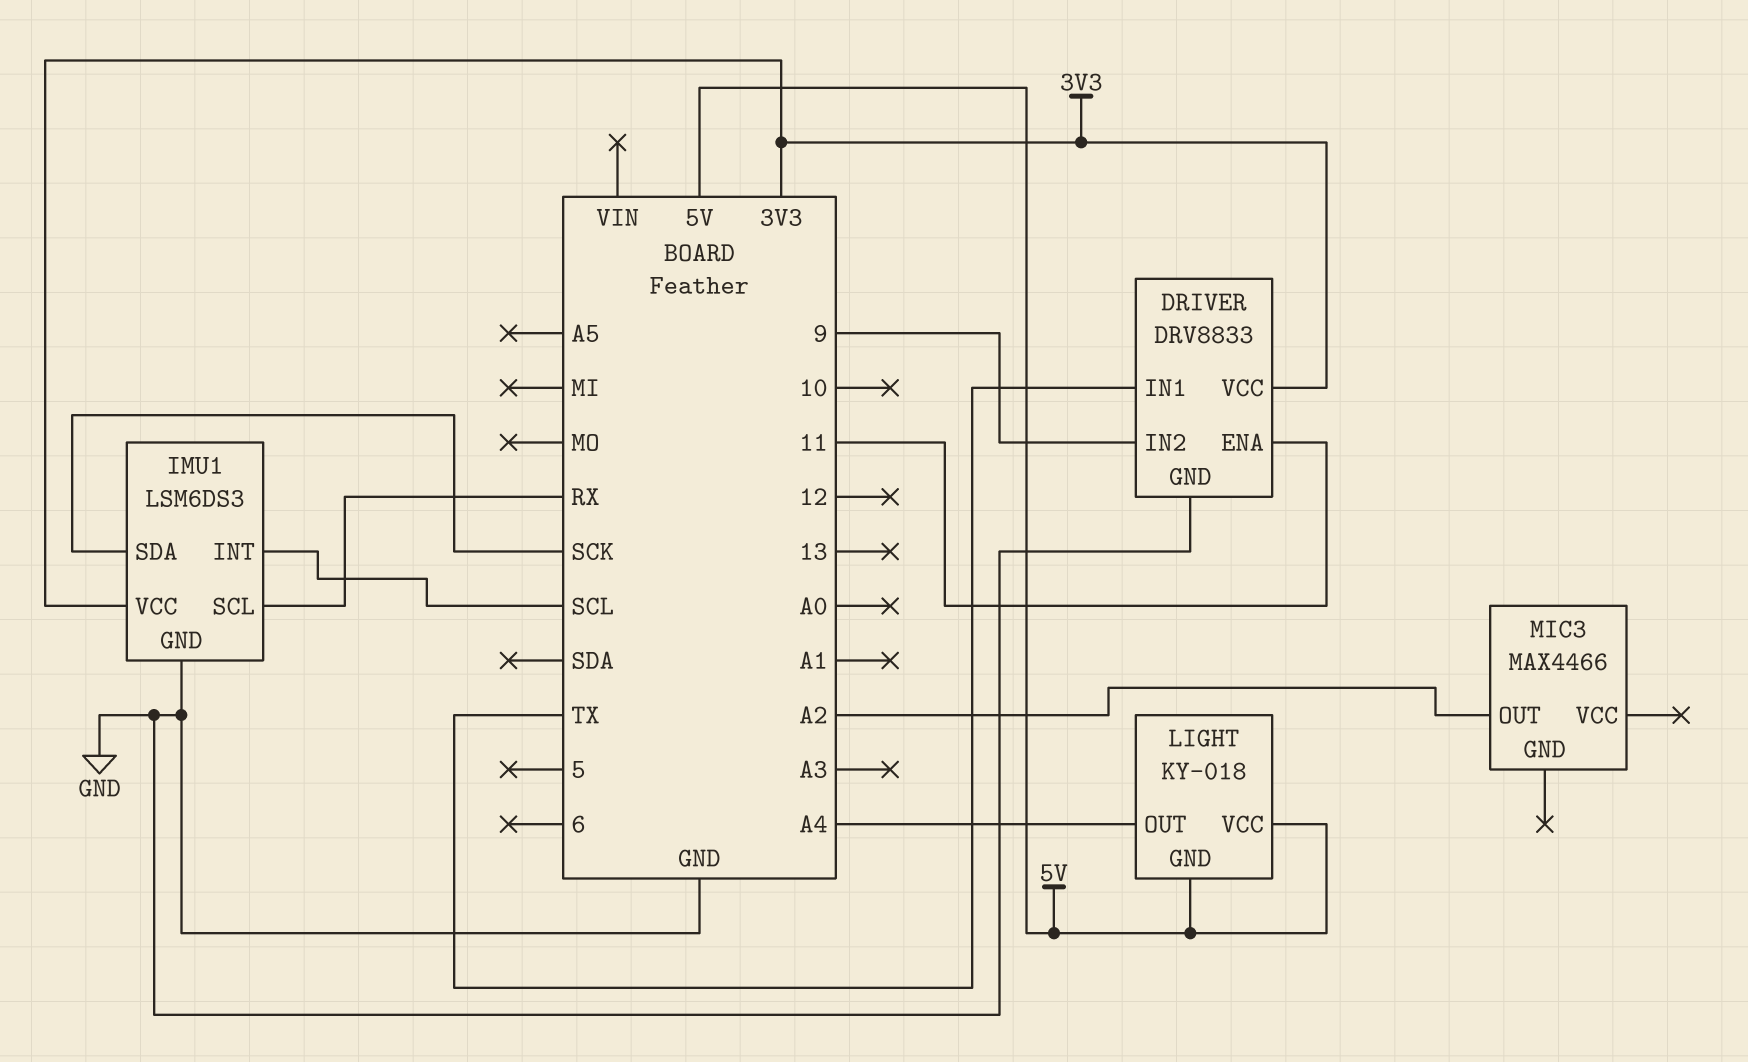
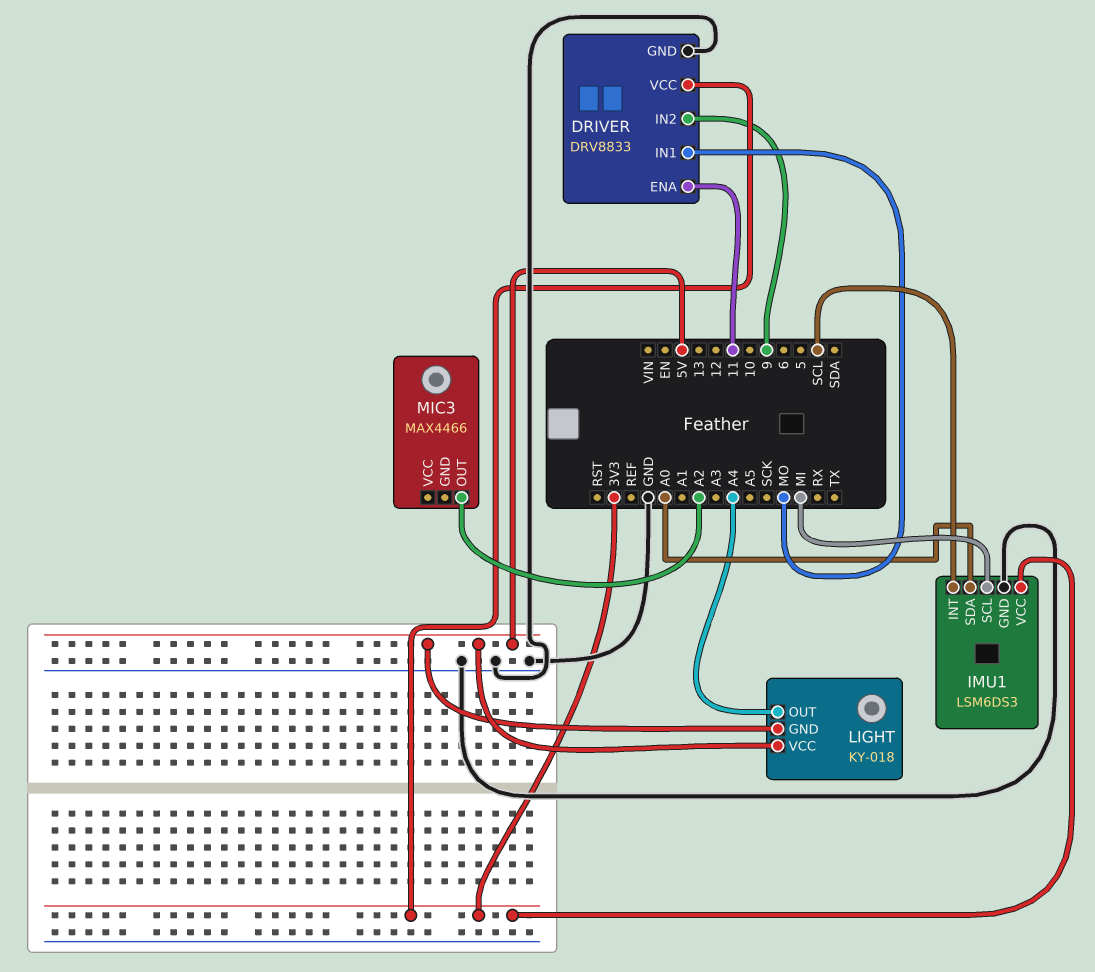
DRIVER pin IN1: TX -> MO
IMU1 pin SCL: RX -> MI
IMU1 pin SDA: SCK -> A0

